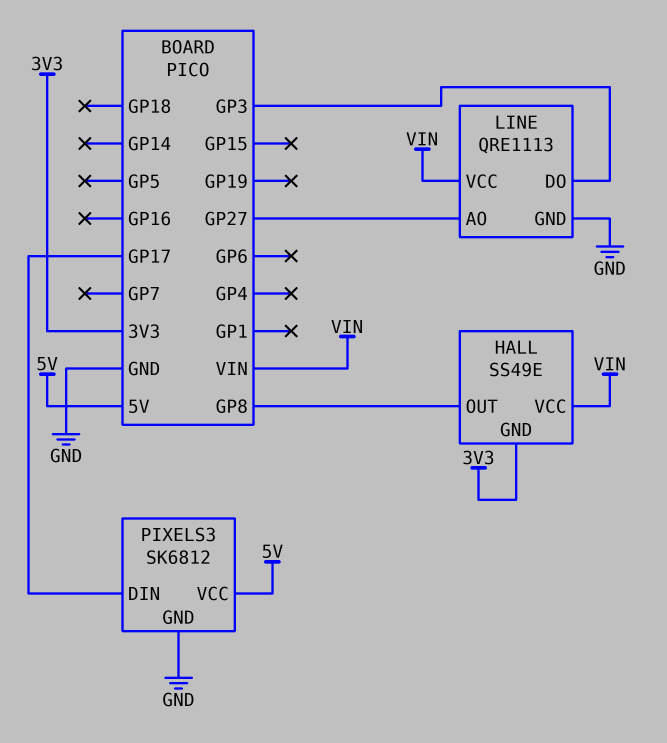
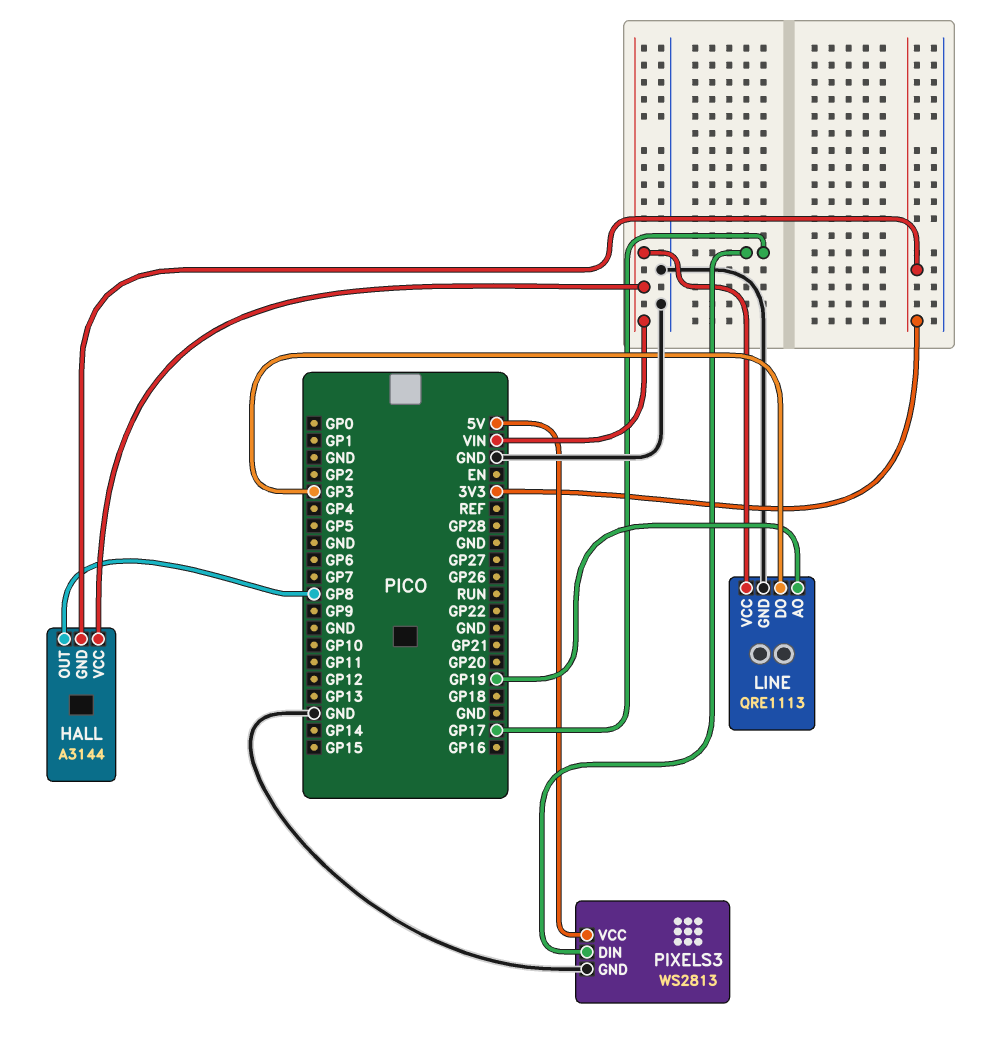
HALL: SS49E -> A3144
LINE pin AO: GP27 -> GP19
PIXELS3: SK6812 -> WS2813

